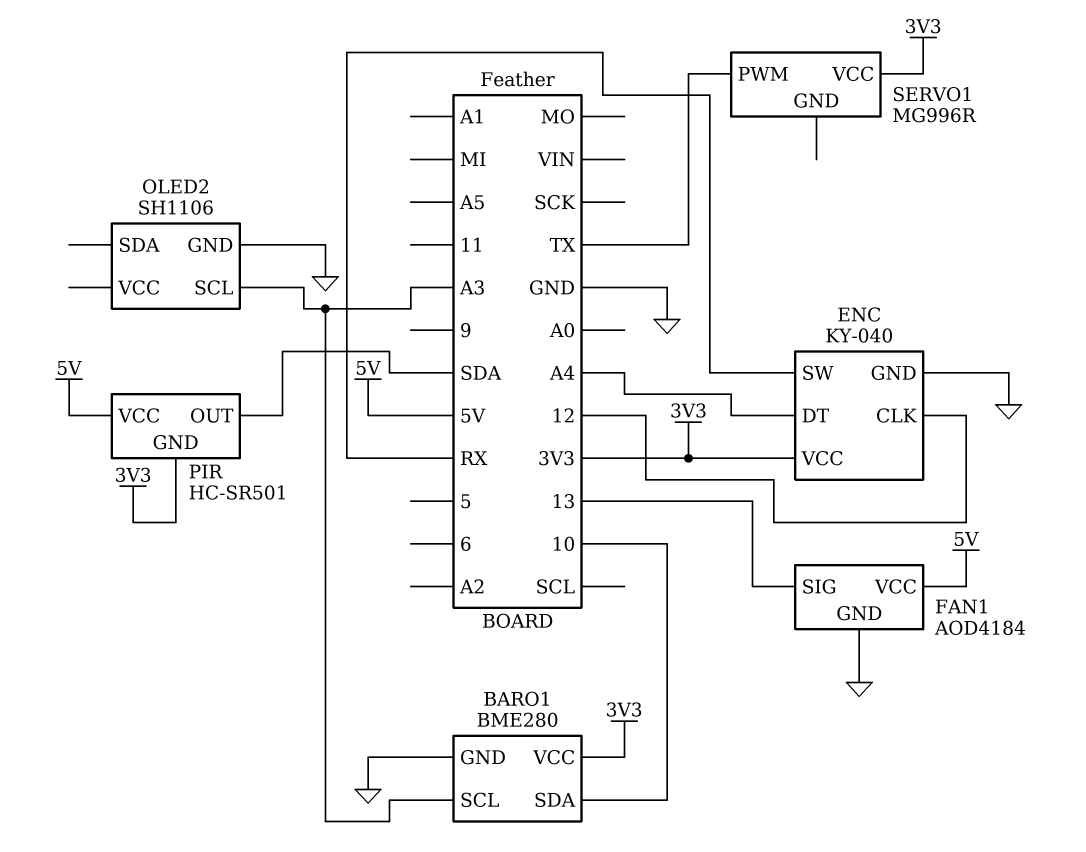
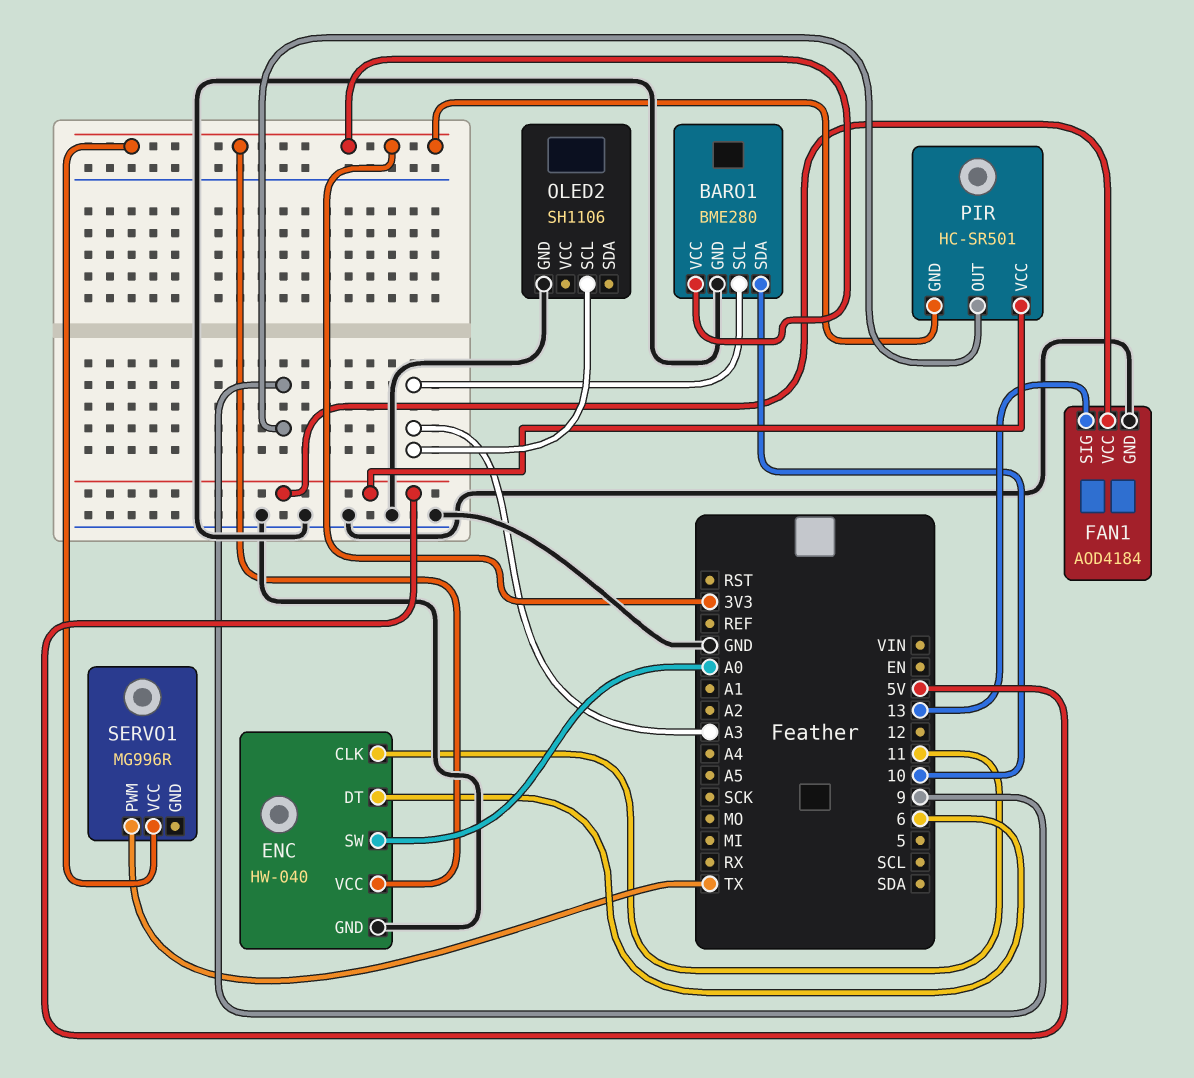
ENC: KY-040 -> HW-040
ENC pin CLK: 12 -> 11
ENC pin DT: A4 -> 6
ENC pin SW: RX -> A0
PIR pin OUT: SDA -> 9

